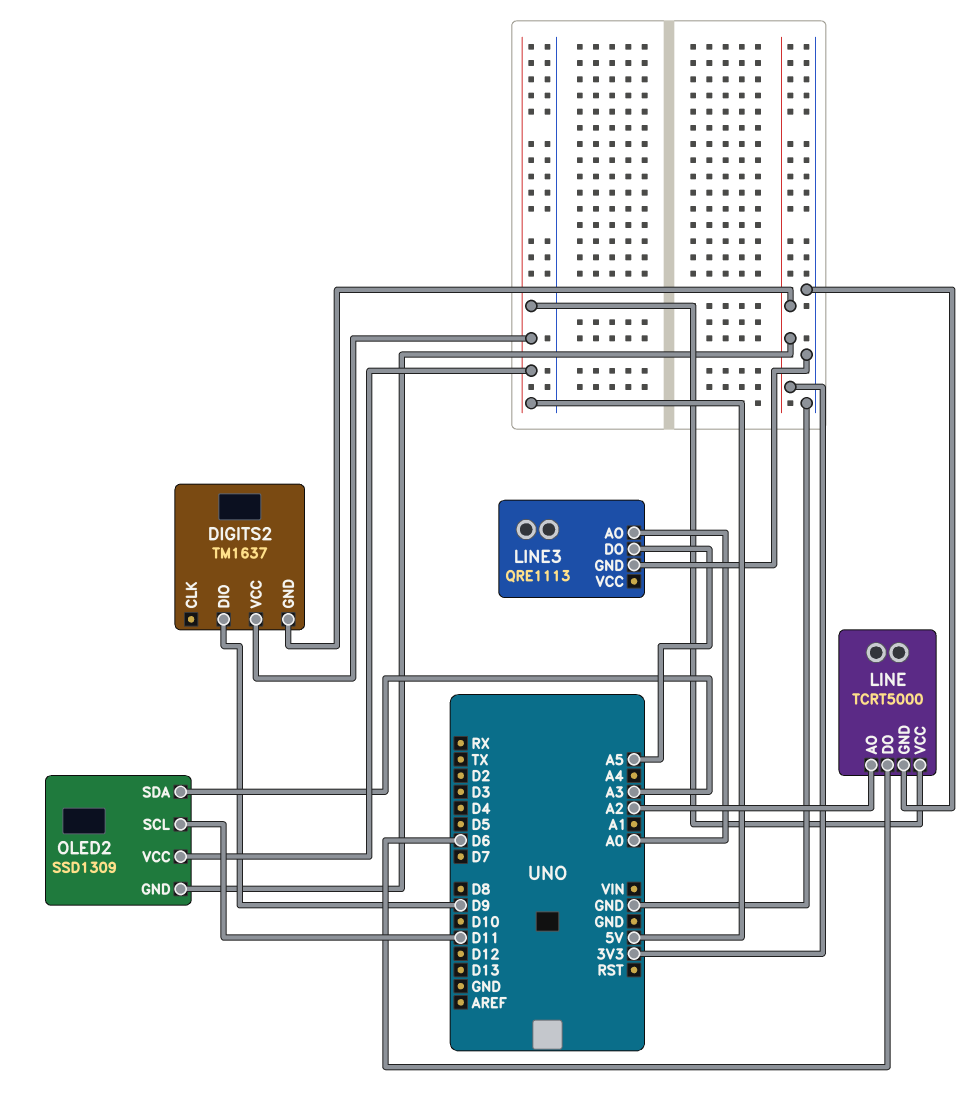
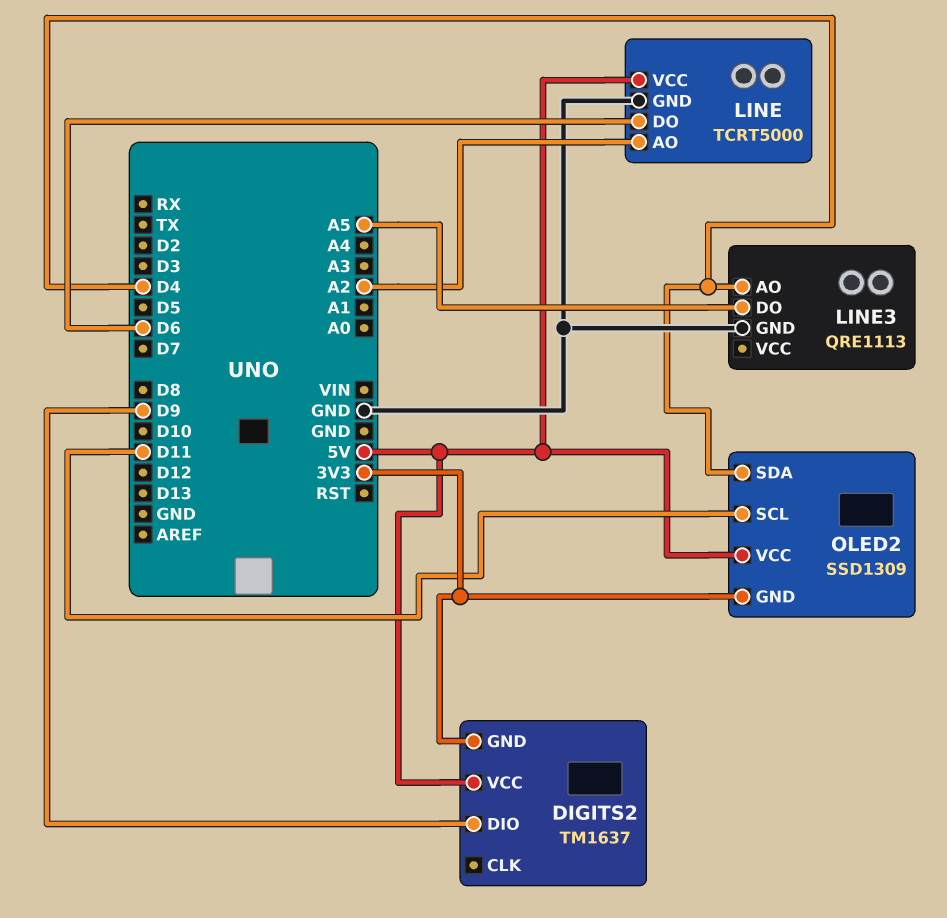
LINE3 pin AO: A0 -> D4
OLED2 pin SDA: A3 -> D4

